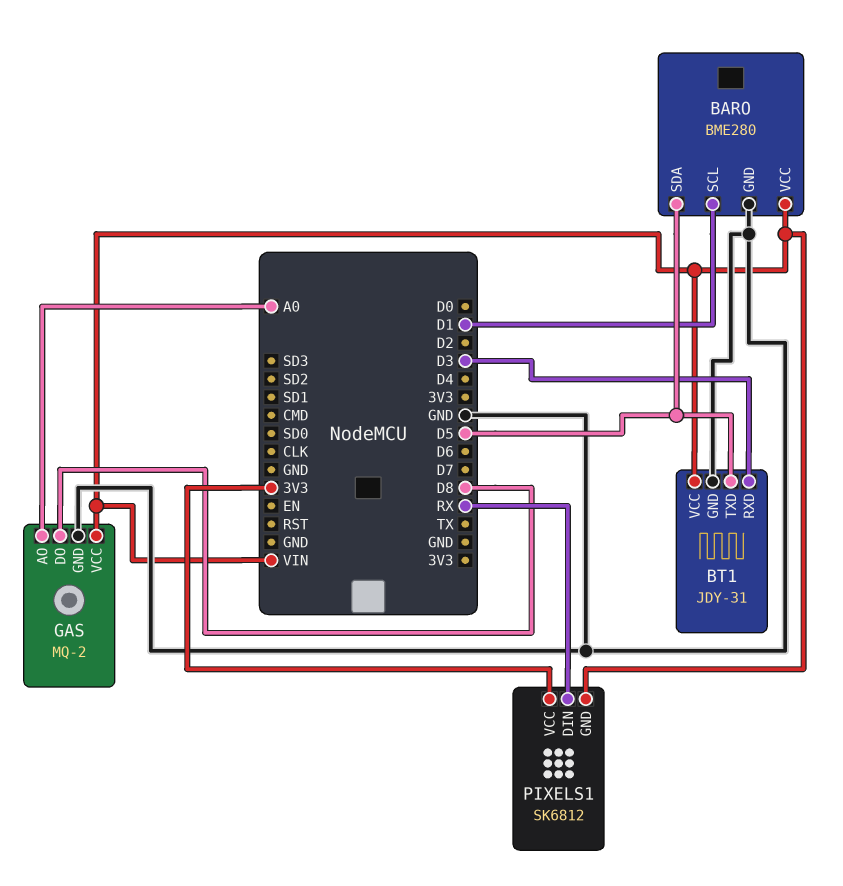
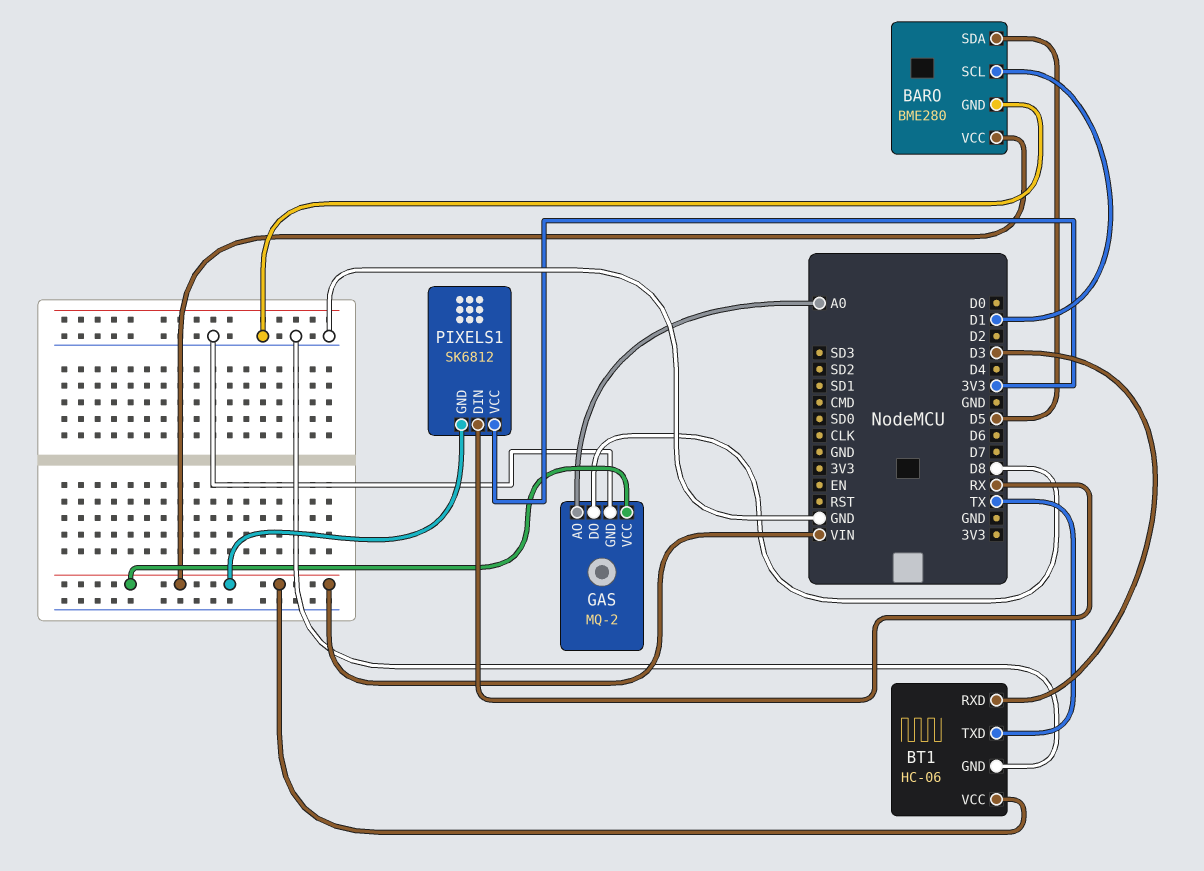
BT1: JDY-31 -> HC-06
BT1 pin TXD: D5 -> TX

